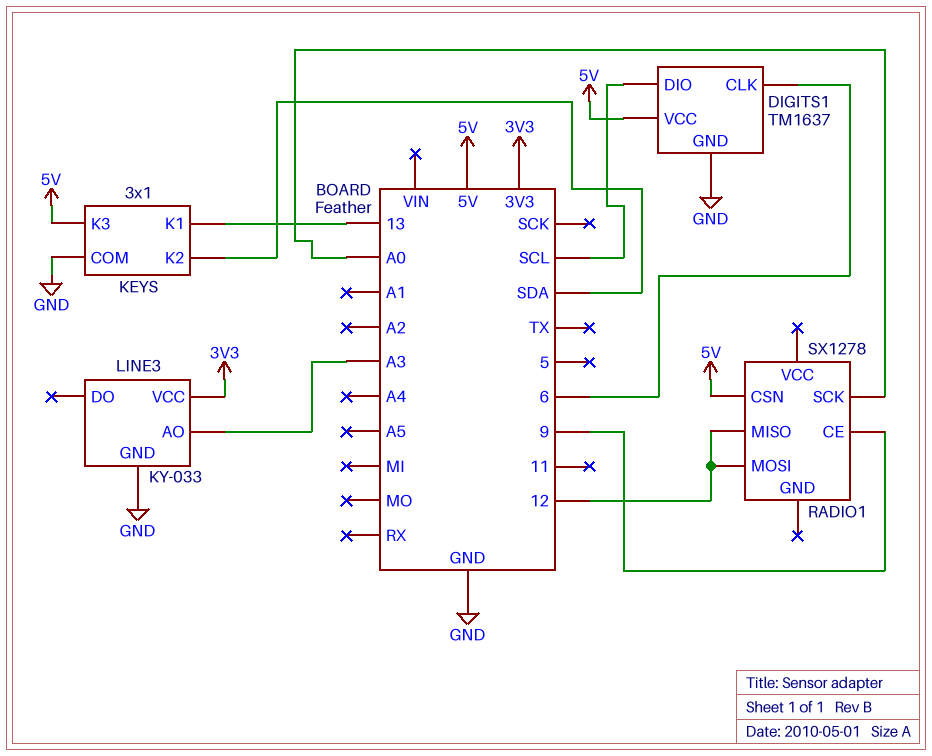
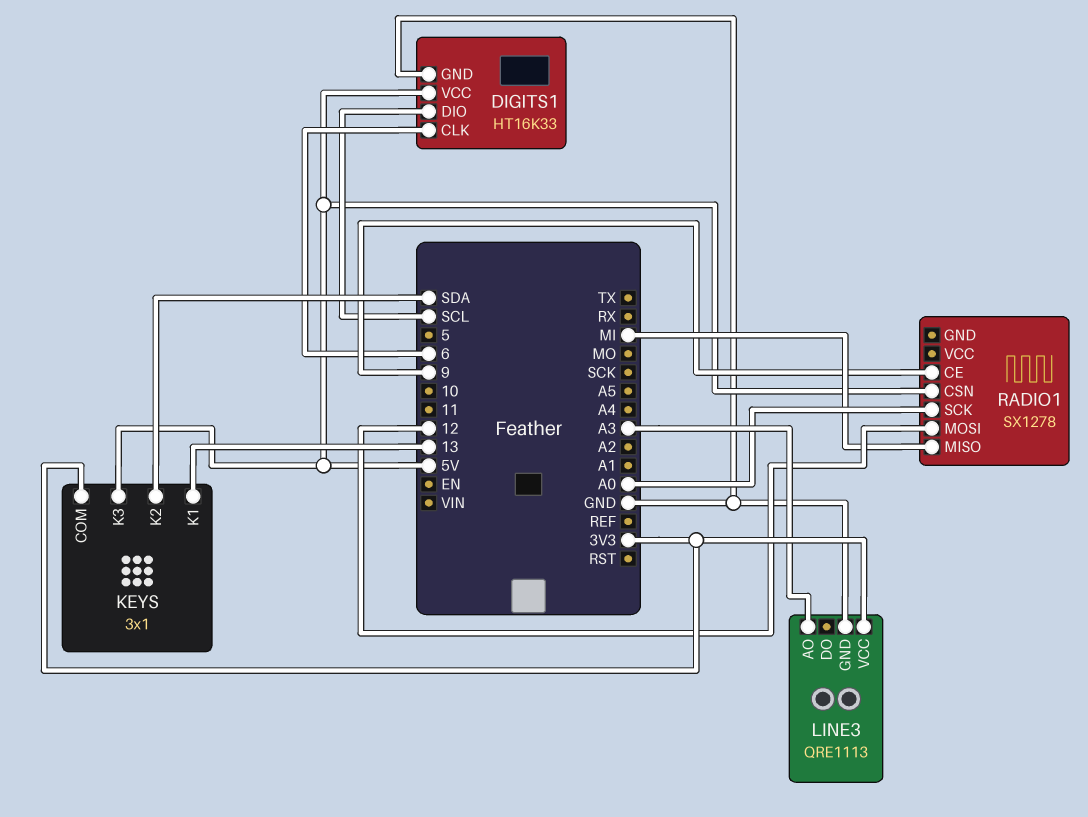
DIGITS1: TM1637 -> HT16K33
KEYS pin COM: GND -> 3V3
LINE3: KY-033 -> QRE1113
RADIO1 pin MISO: 12 -> MI

